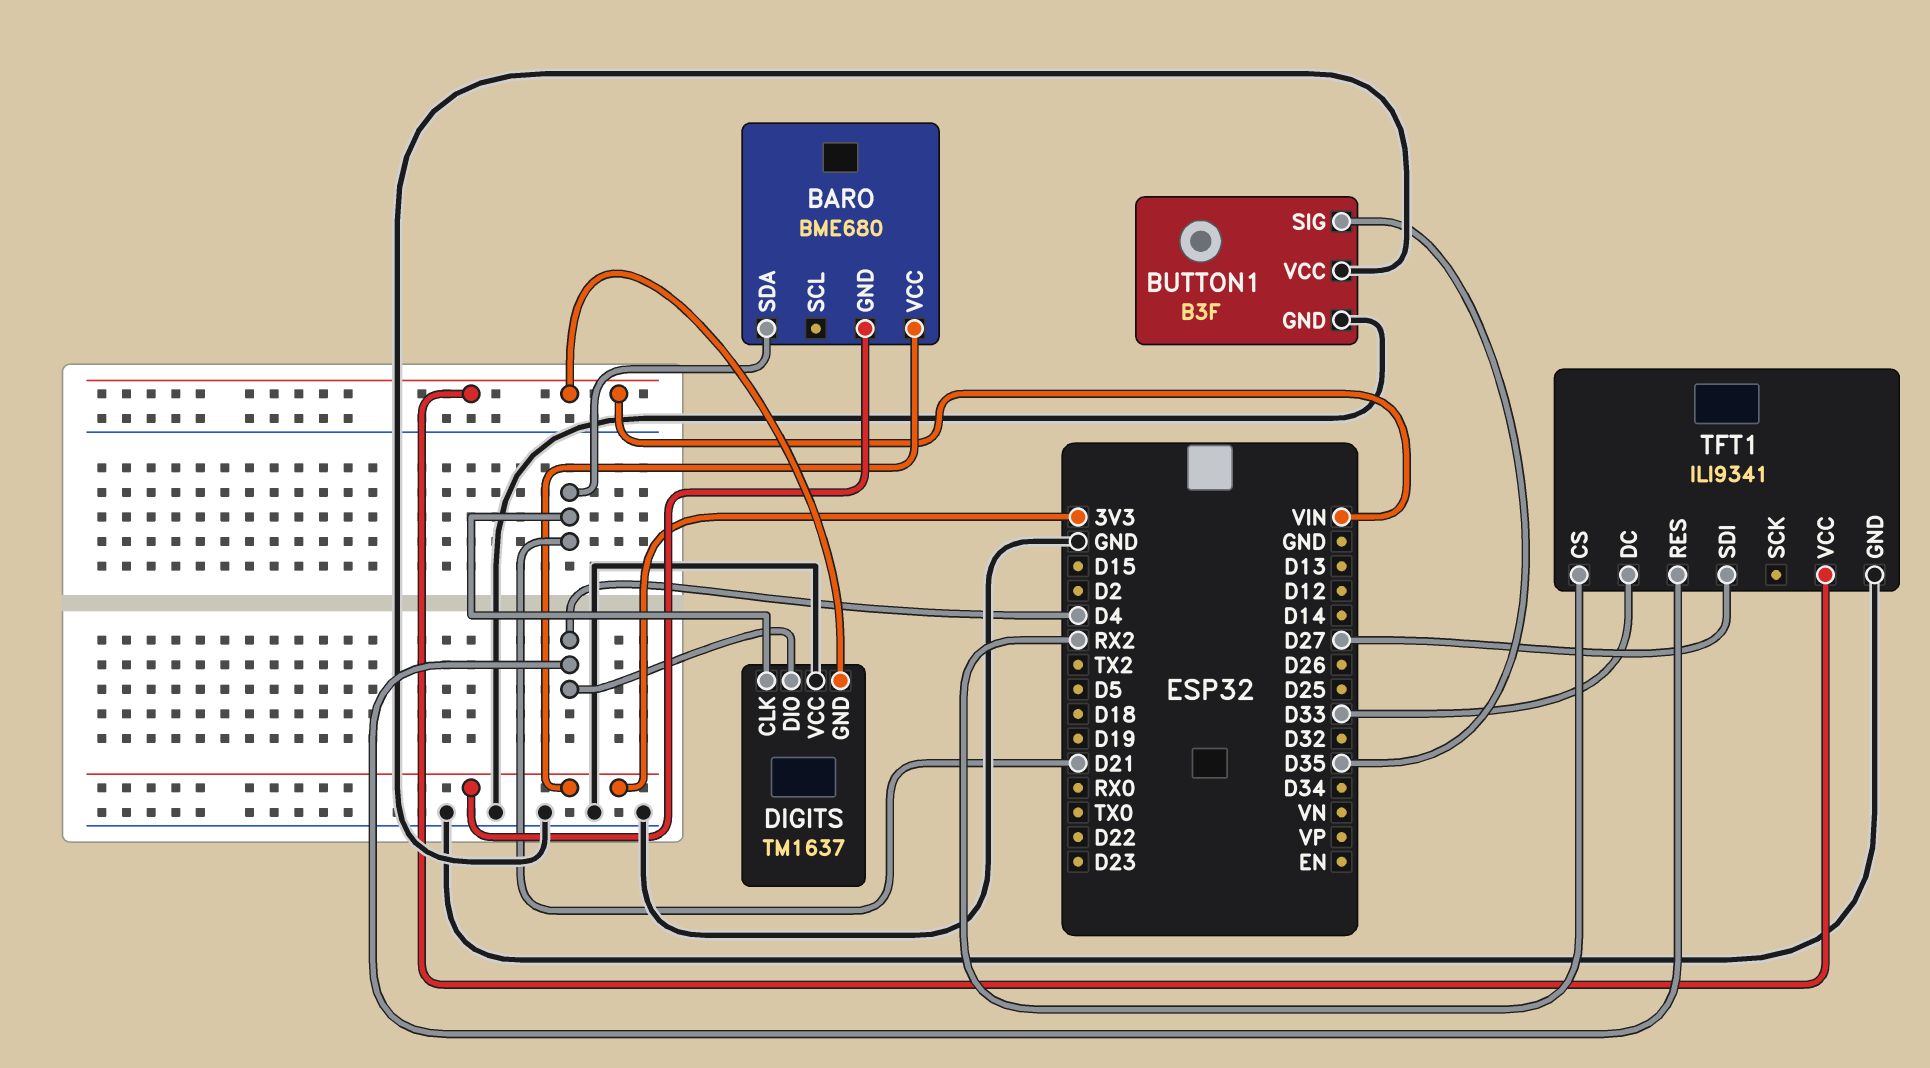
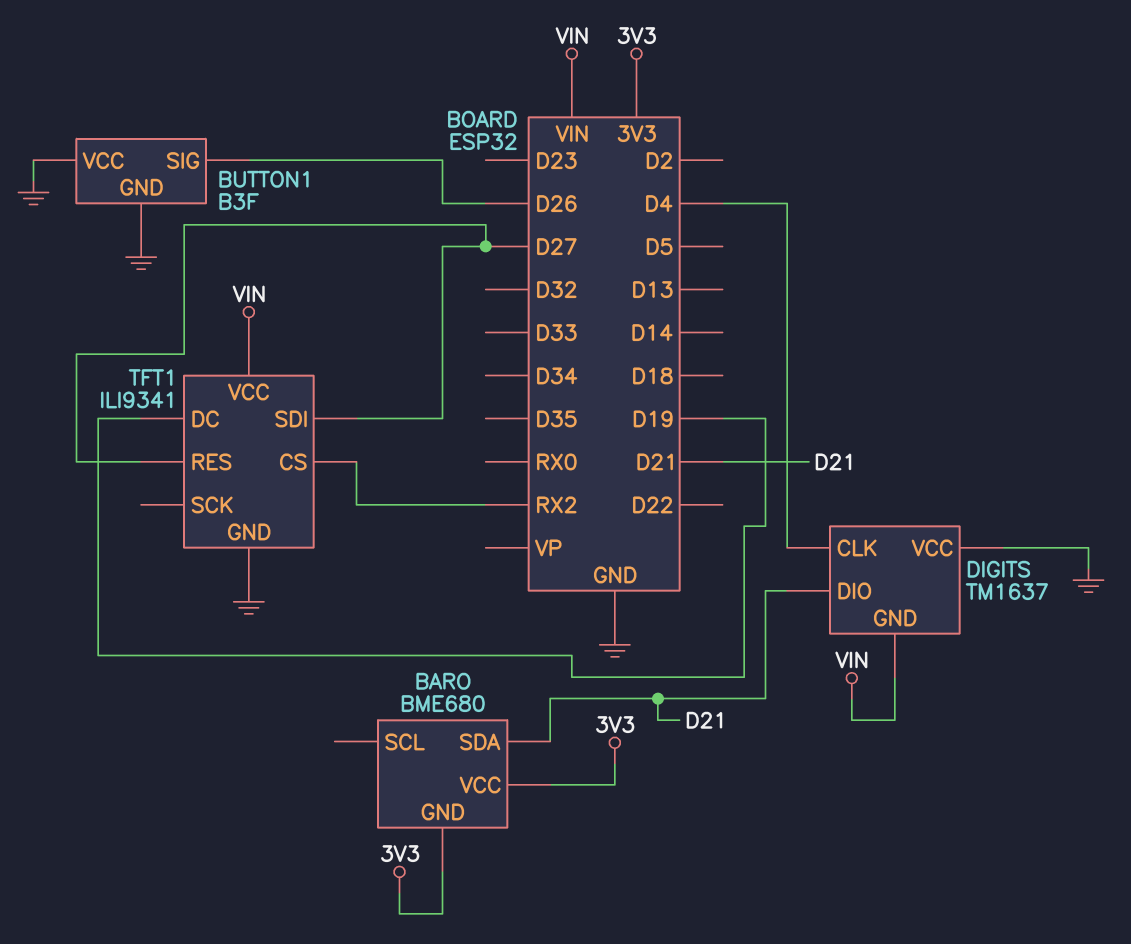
BUTTON1 pin SIG: D35 -> D26
DIGITS pin CLK: D21 -> D4
DIGITS pin DIO: D4 -> D21
TFT1 pin DC: D33 -> D19
TFT1 pin RES: D4 -> D27

